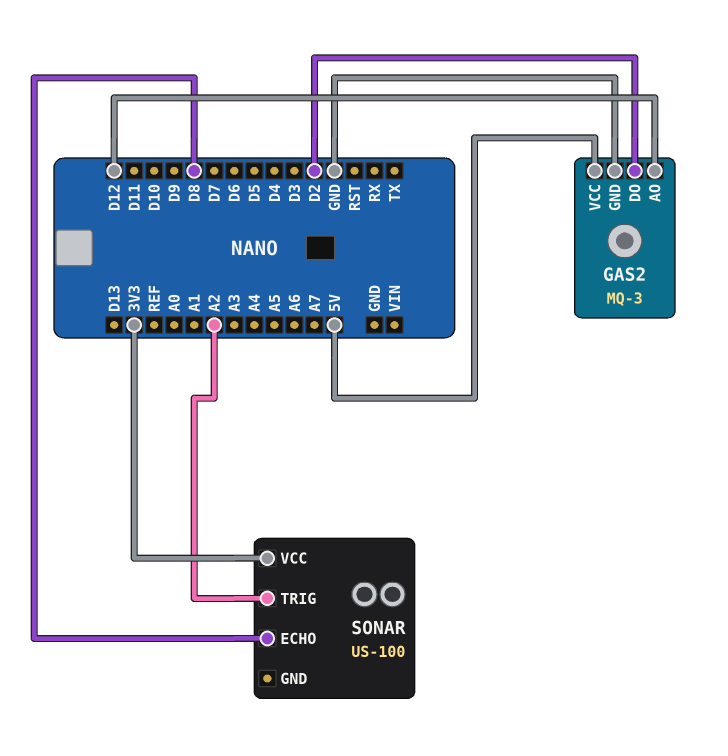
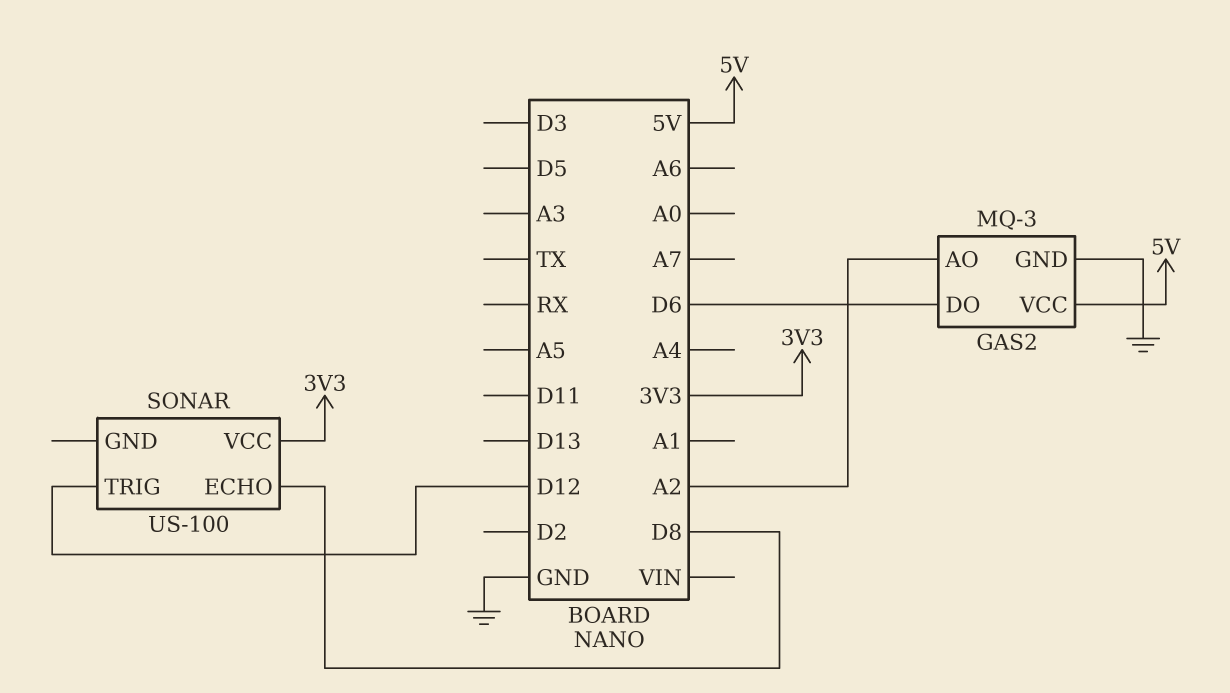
GAS2 pin AO: D12 -> A2
GAS2 pin DO: D2 -> D6
SONAR pin TRIG: A2 -> D12

